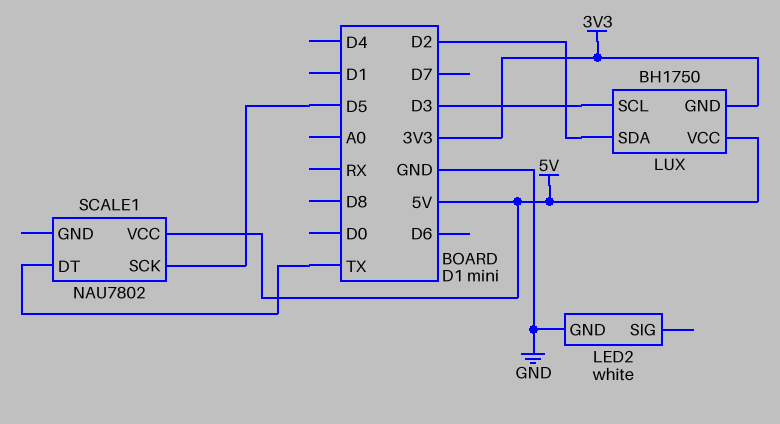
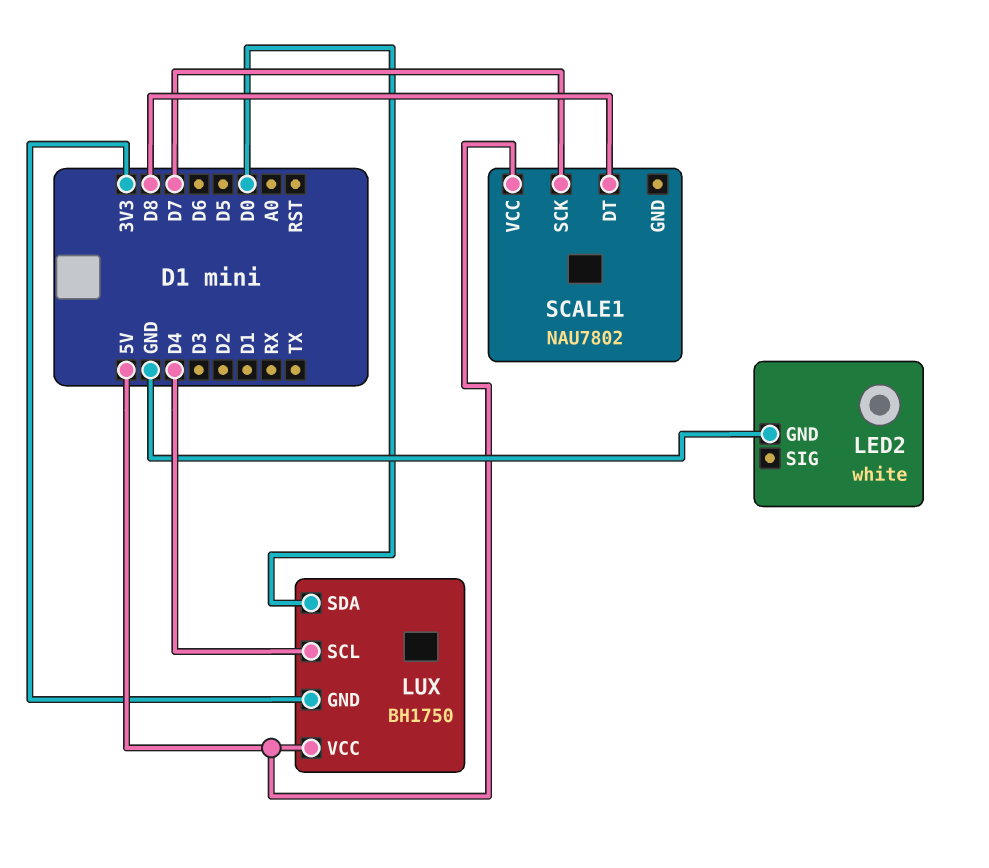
LUX pin SCL: D3 -> D4
LUX pin SDA: D2 -> D0
SCALE1 pin DT: TX -> D8
SCALE1 pin SCK: D5 -> D7

